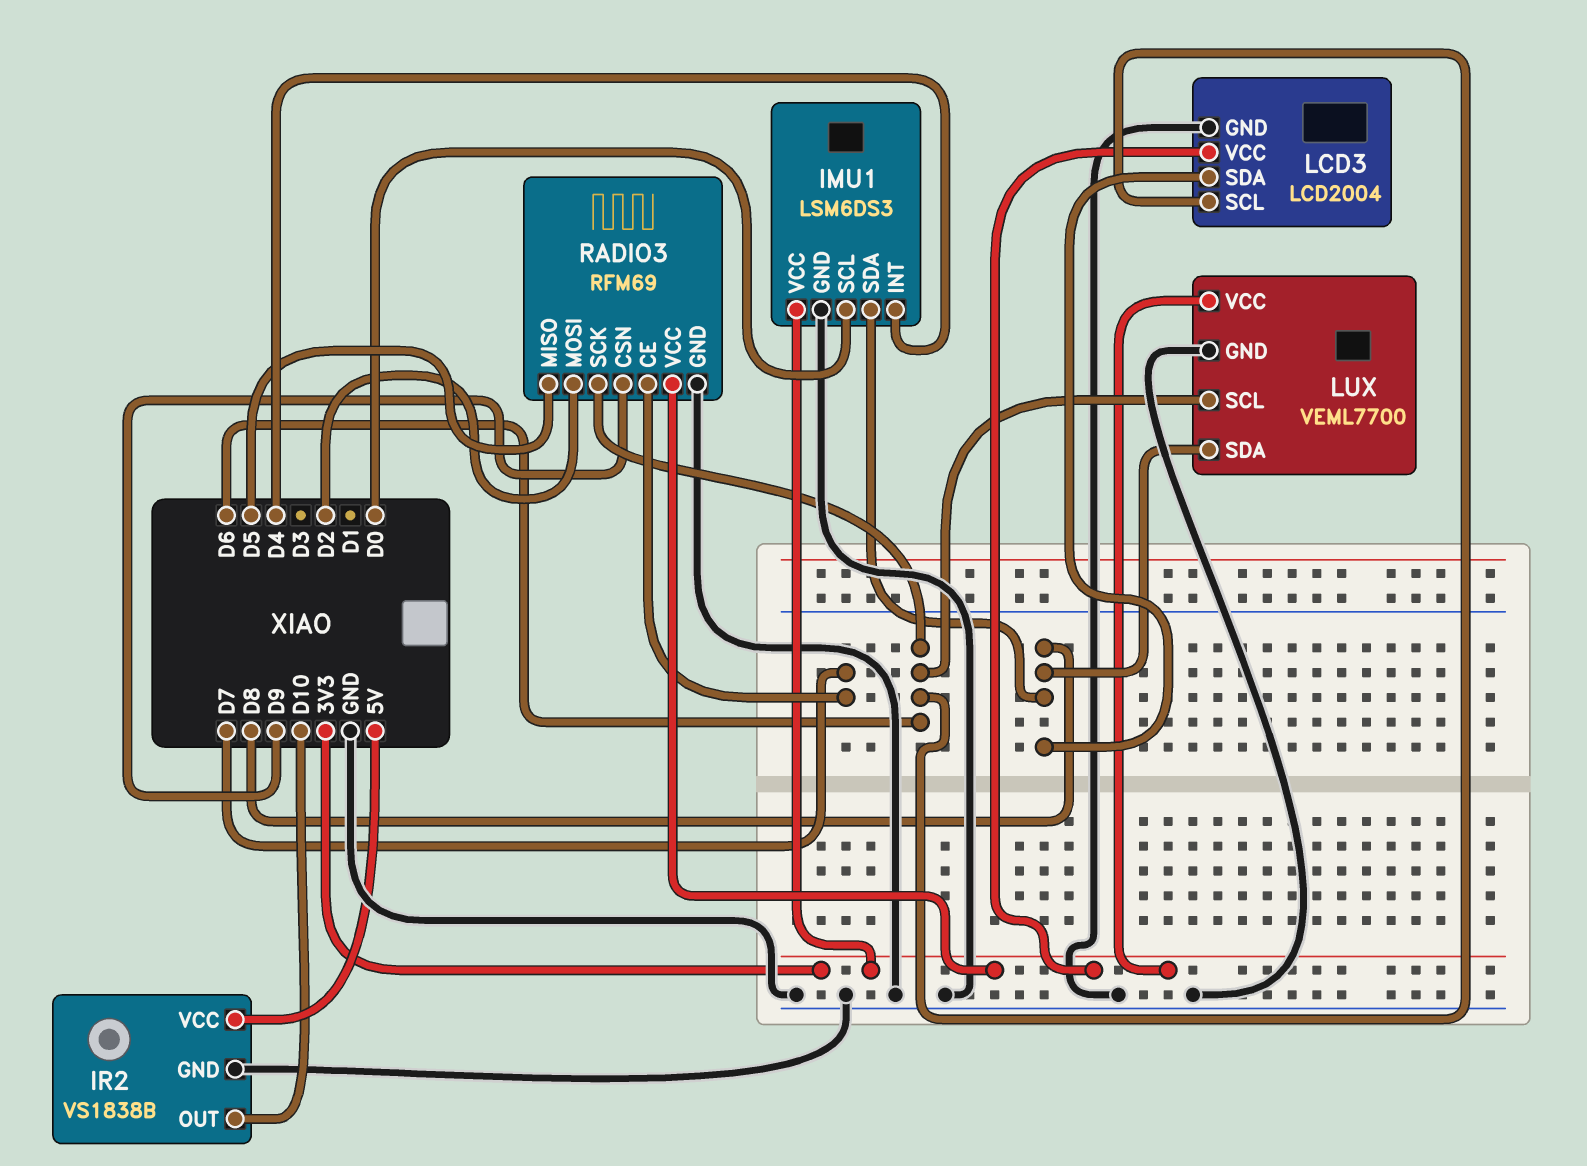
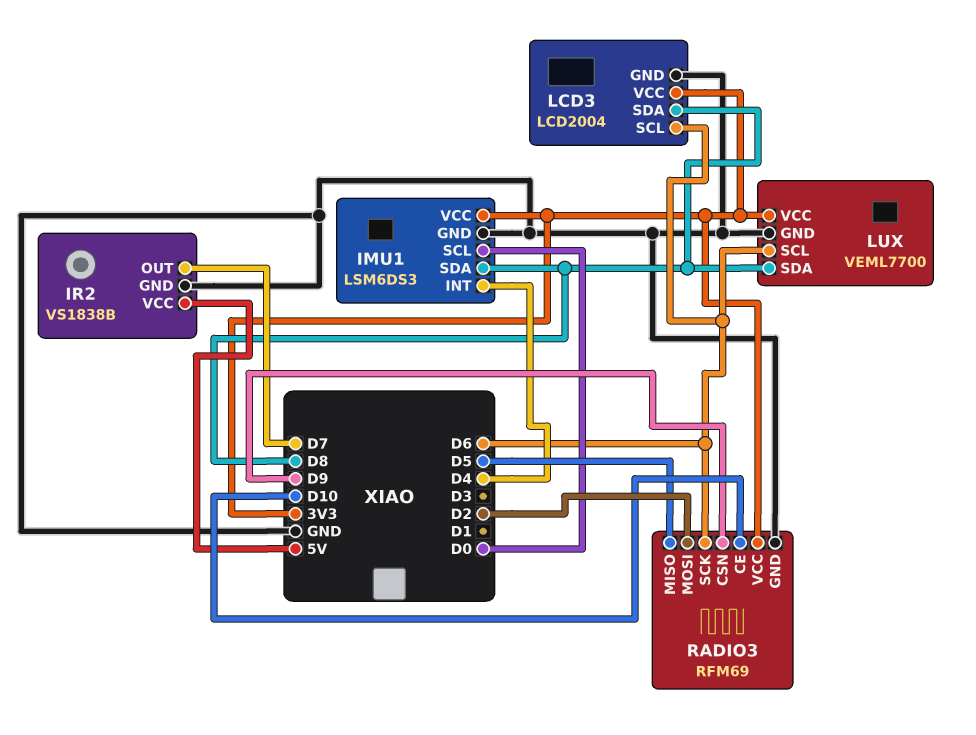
IR2 pin OUT: D10 -> D7
RADIO3 pin CE: D7 -> D10

